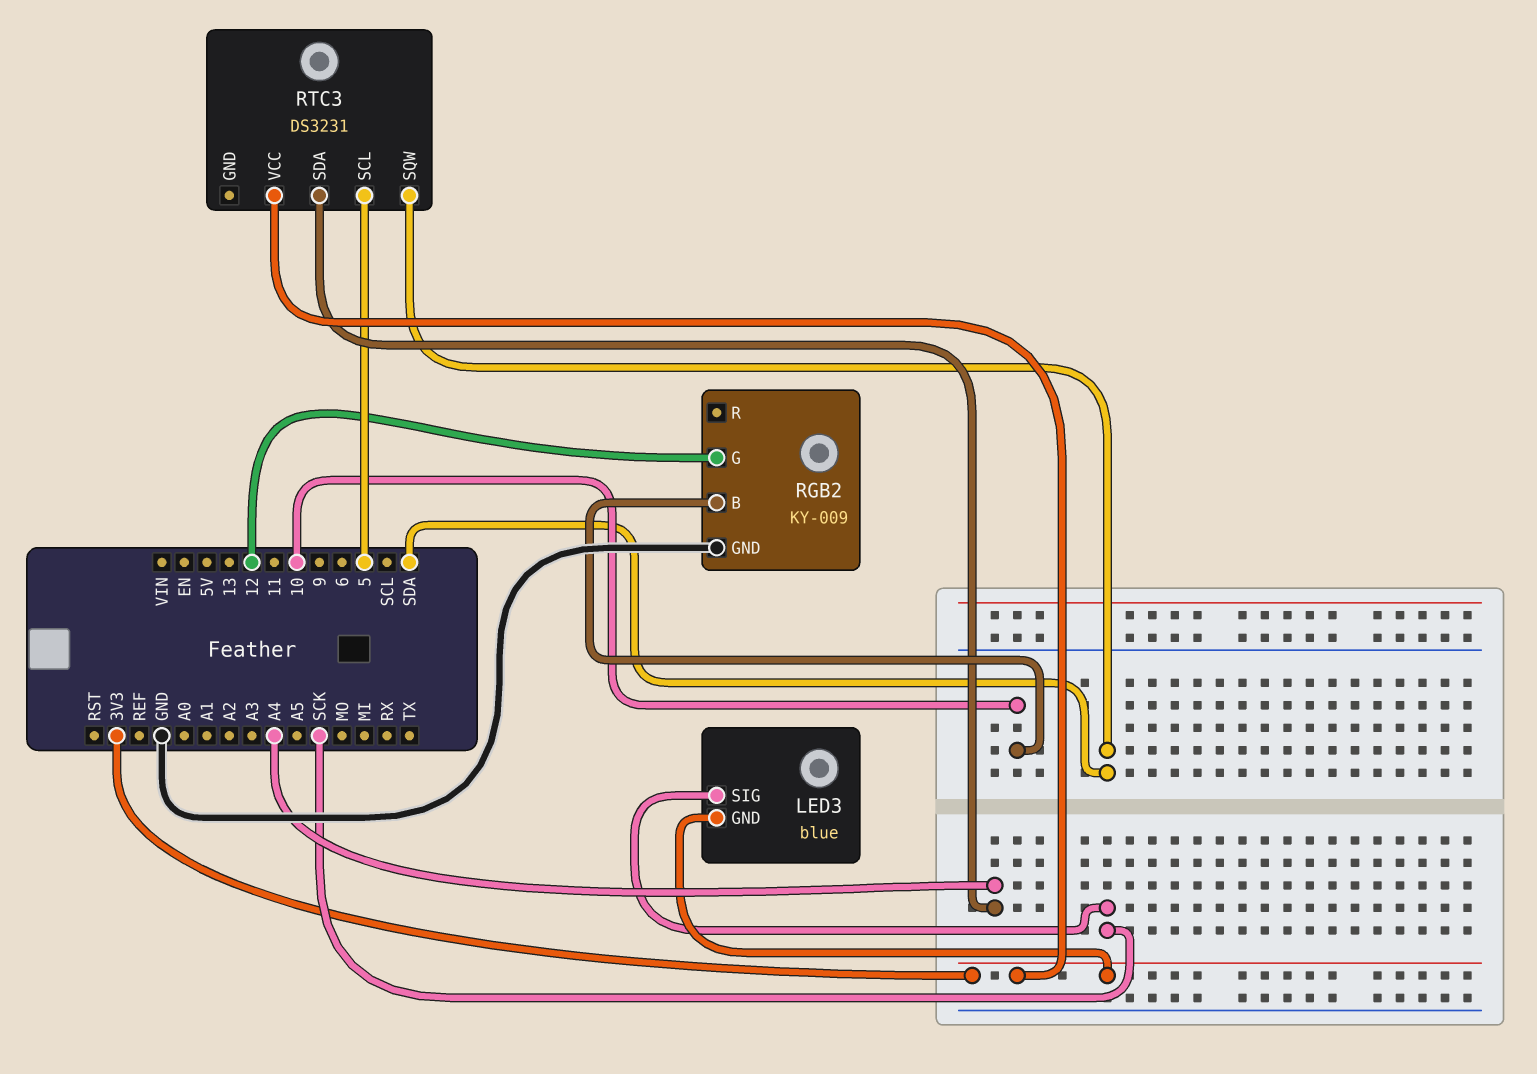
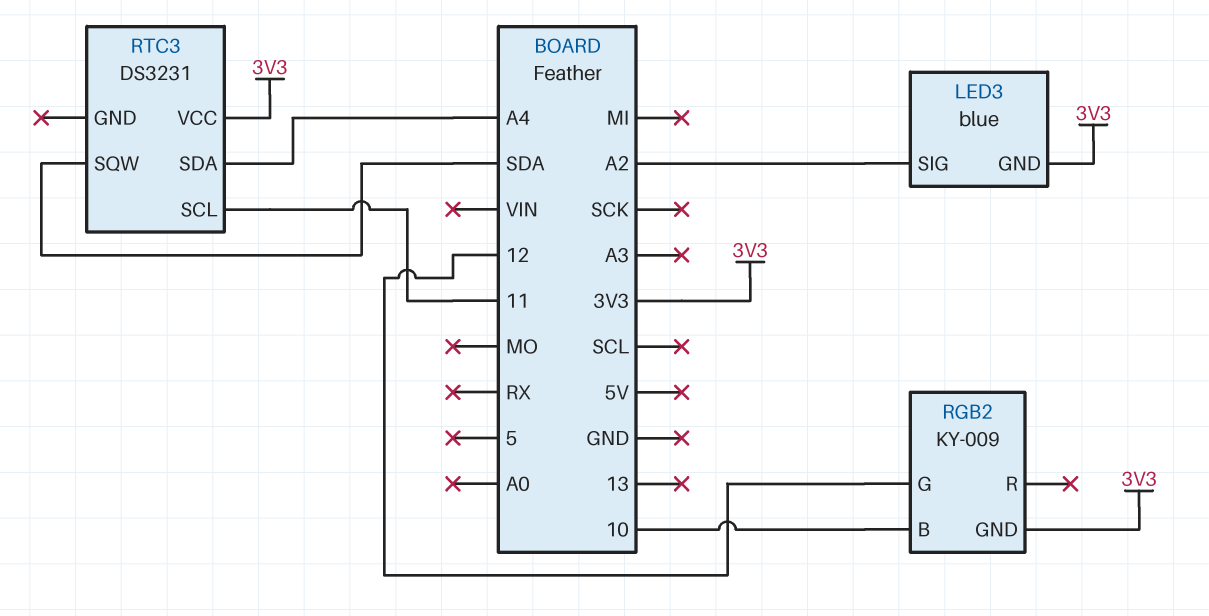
LED3 pin SIG: SCK -> A2
RGB2 pin GND: GND -> 3V3
RTC3 pin SCL: 5 -> 11

